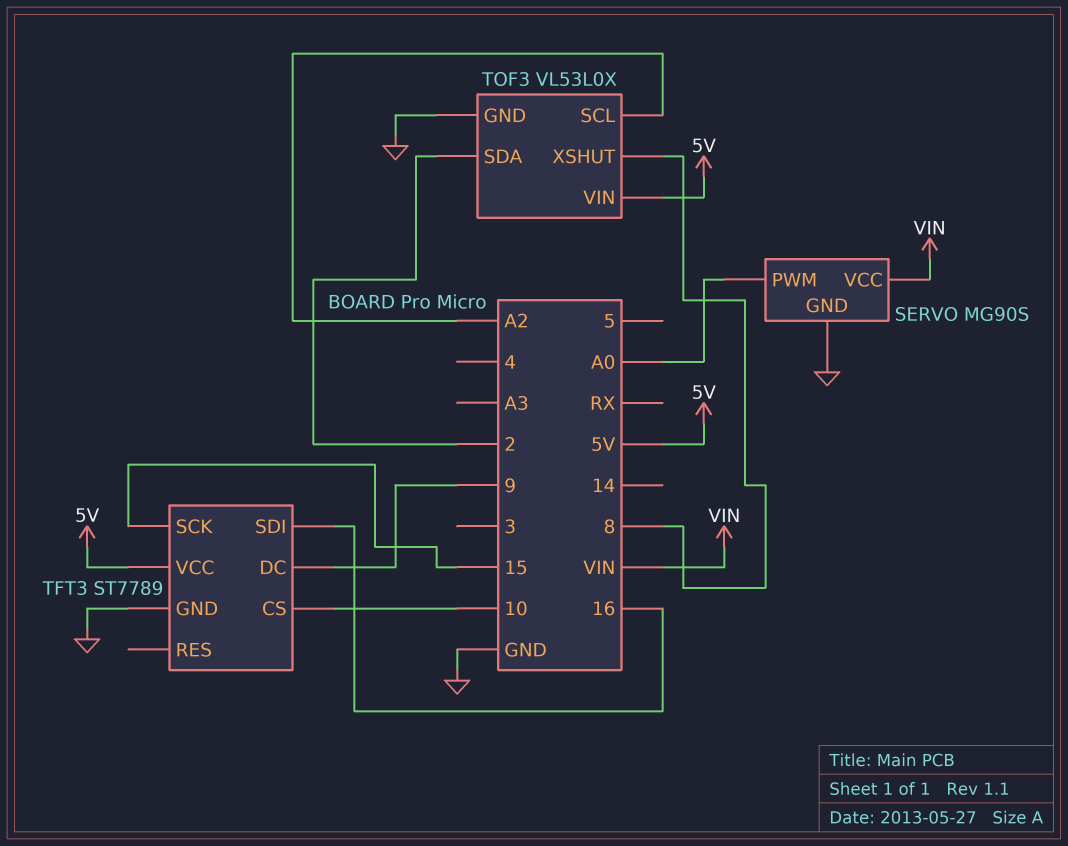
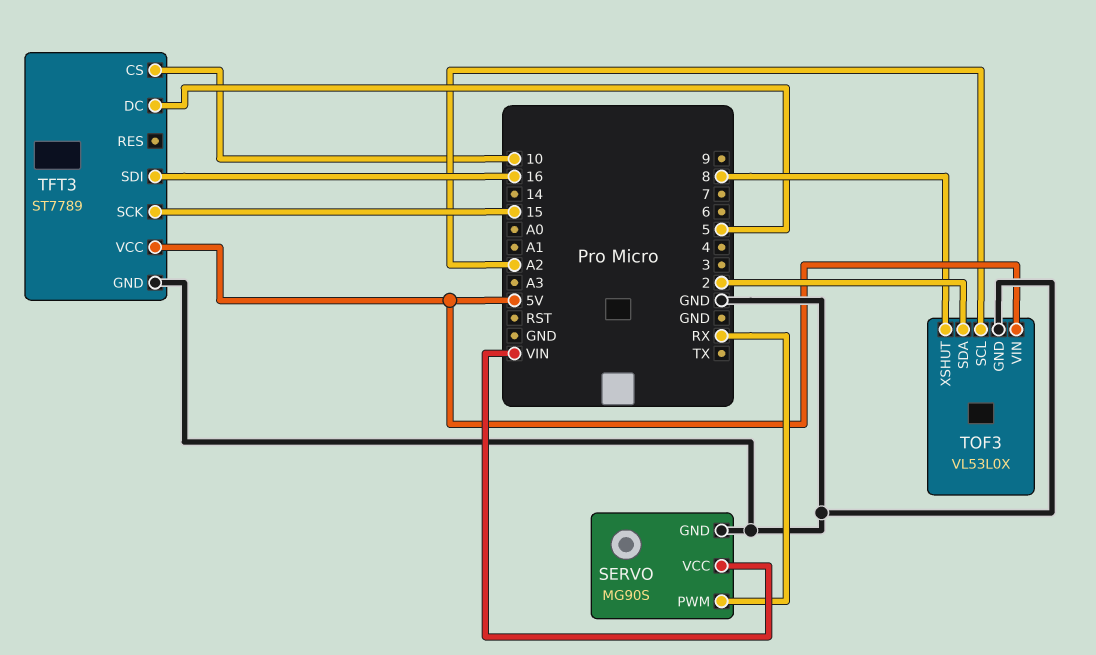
SERVO pin PWM: A0 -> RX
TFT3 pin DC: 9 -> 5

